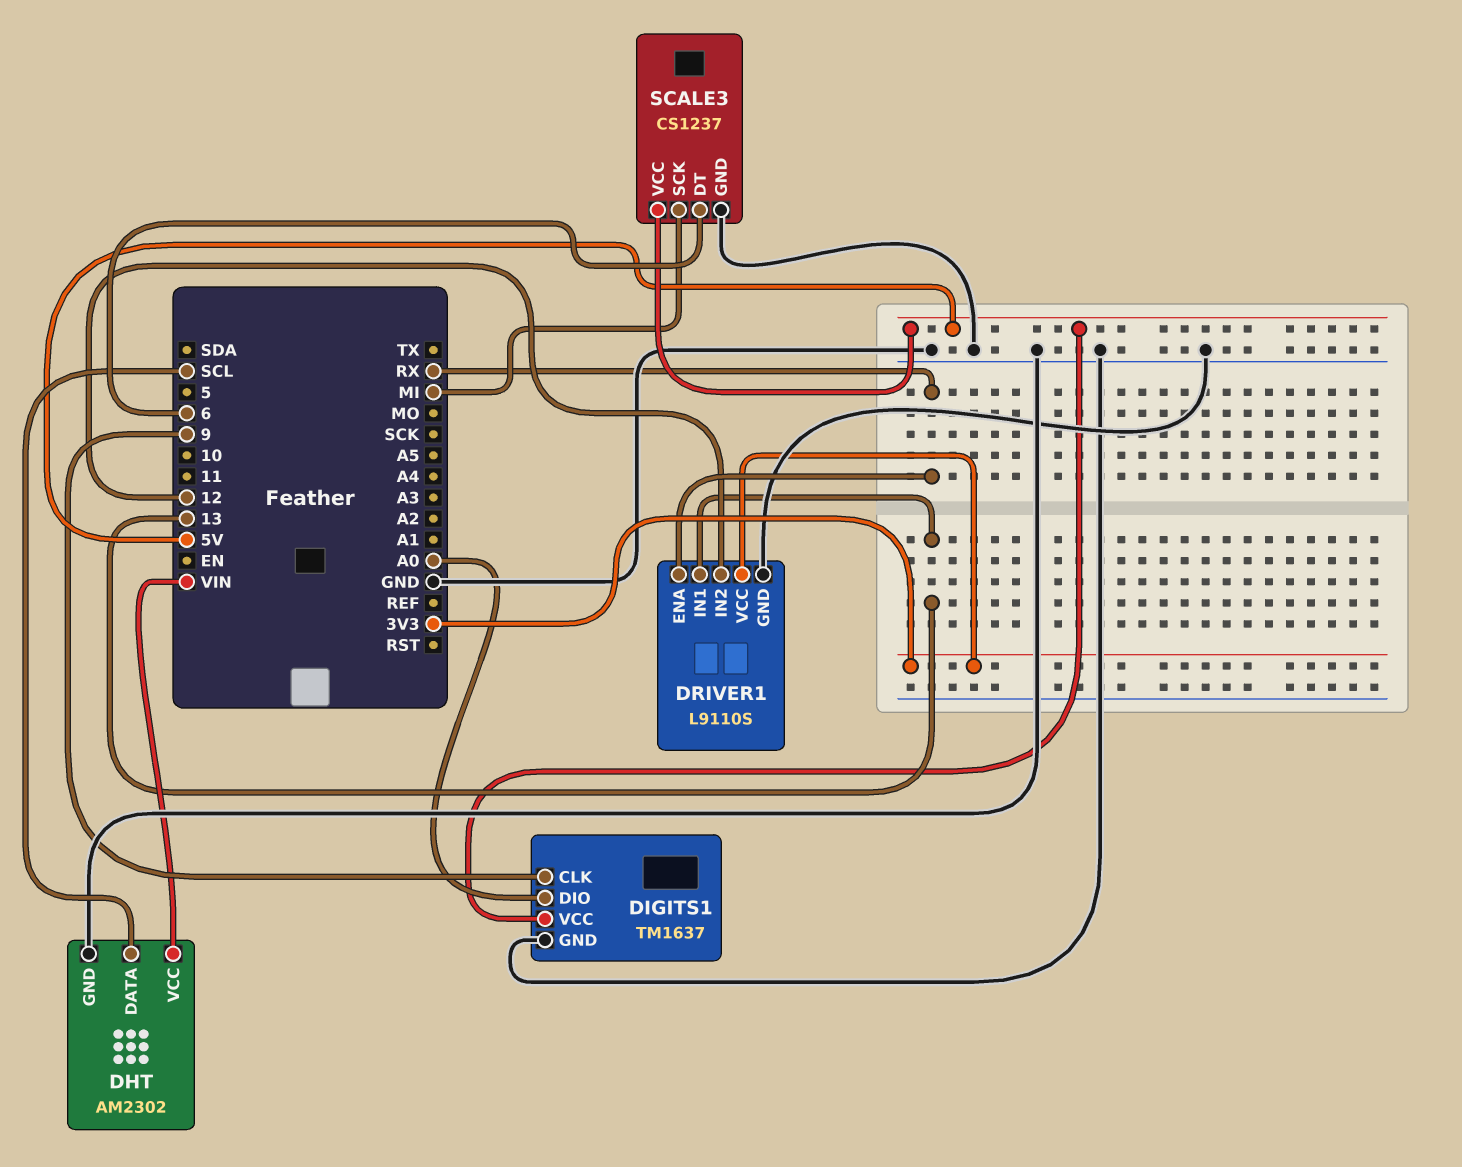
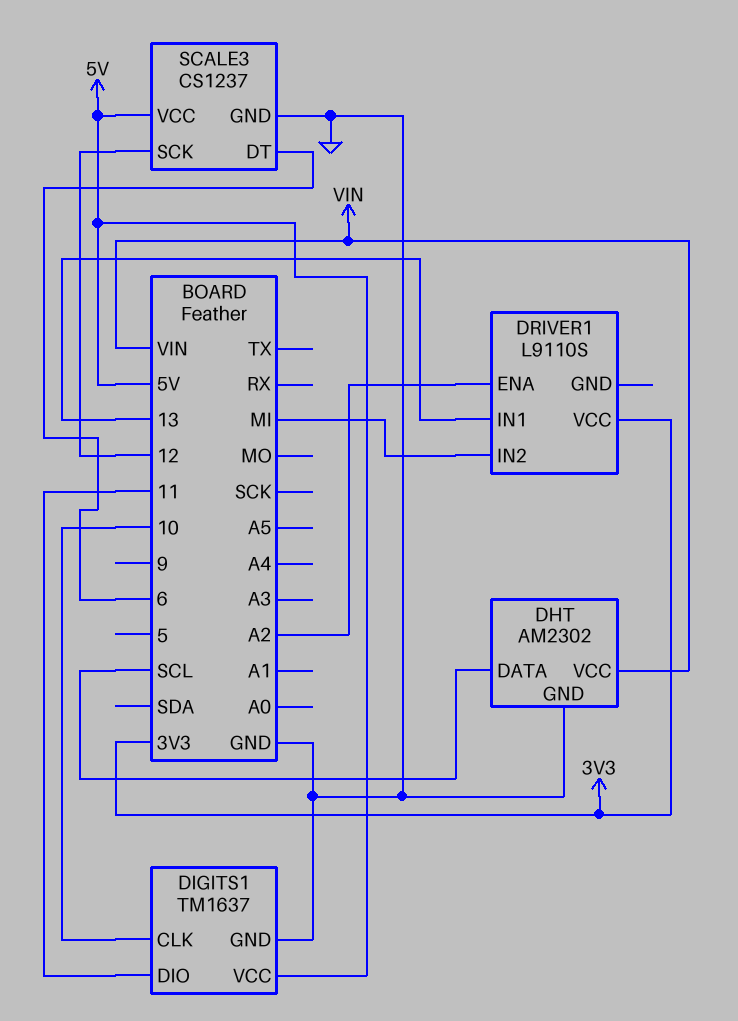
DIGITS1 pin CLK: 9 -> 10
DIGITS1 pin DIO: A0 -> 11
DRIVER1 pin ENA: RX -> A2
DRIVER1 pin GND: GND -> none
DRIVER1 pin IN2: 12 -> MI
SCALE3 pin SCK: MI -> 12

